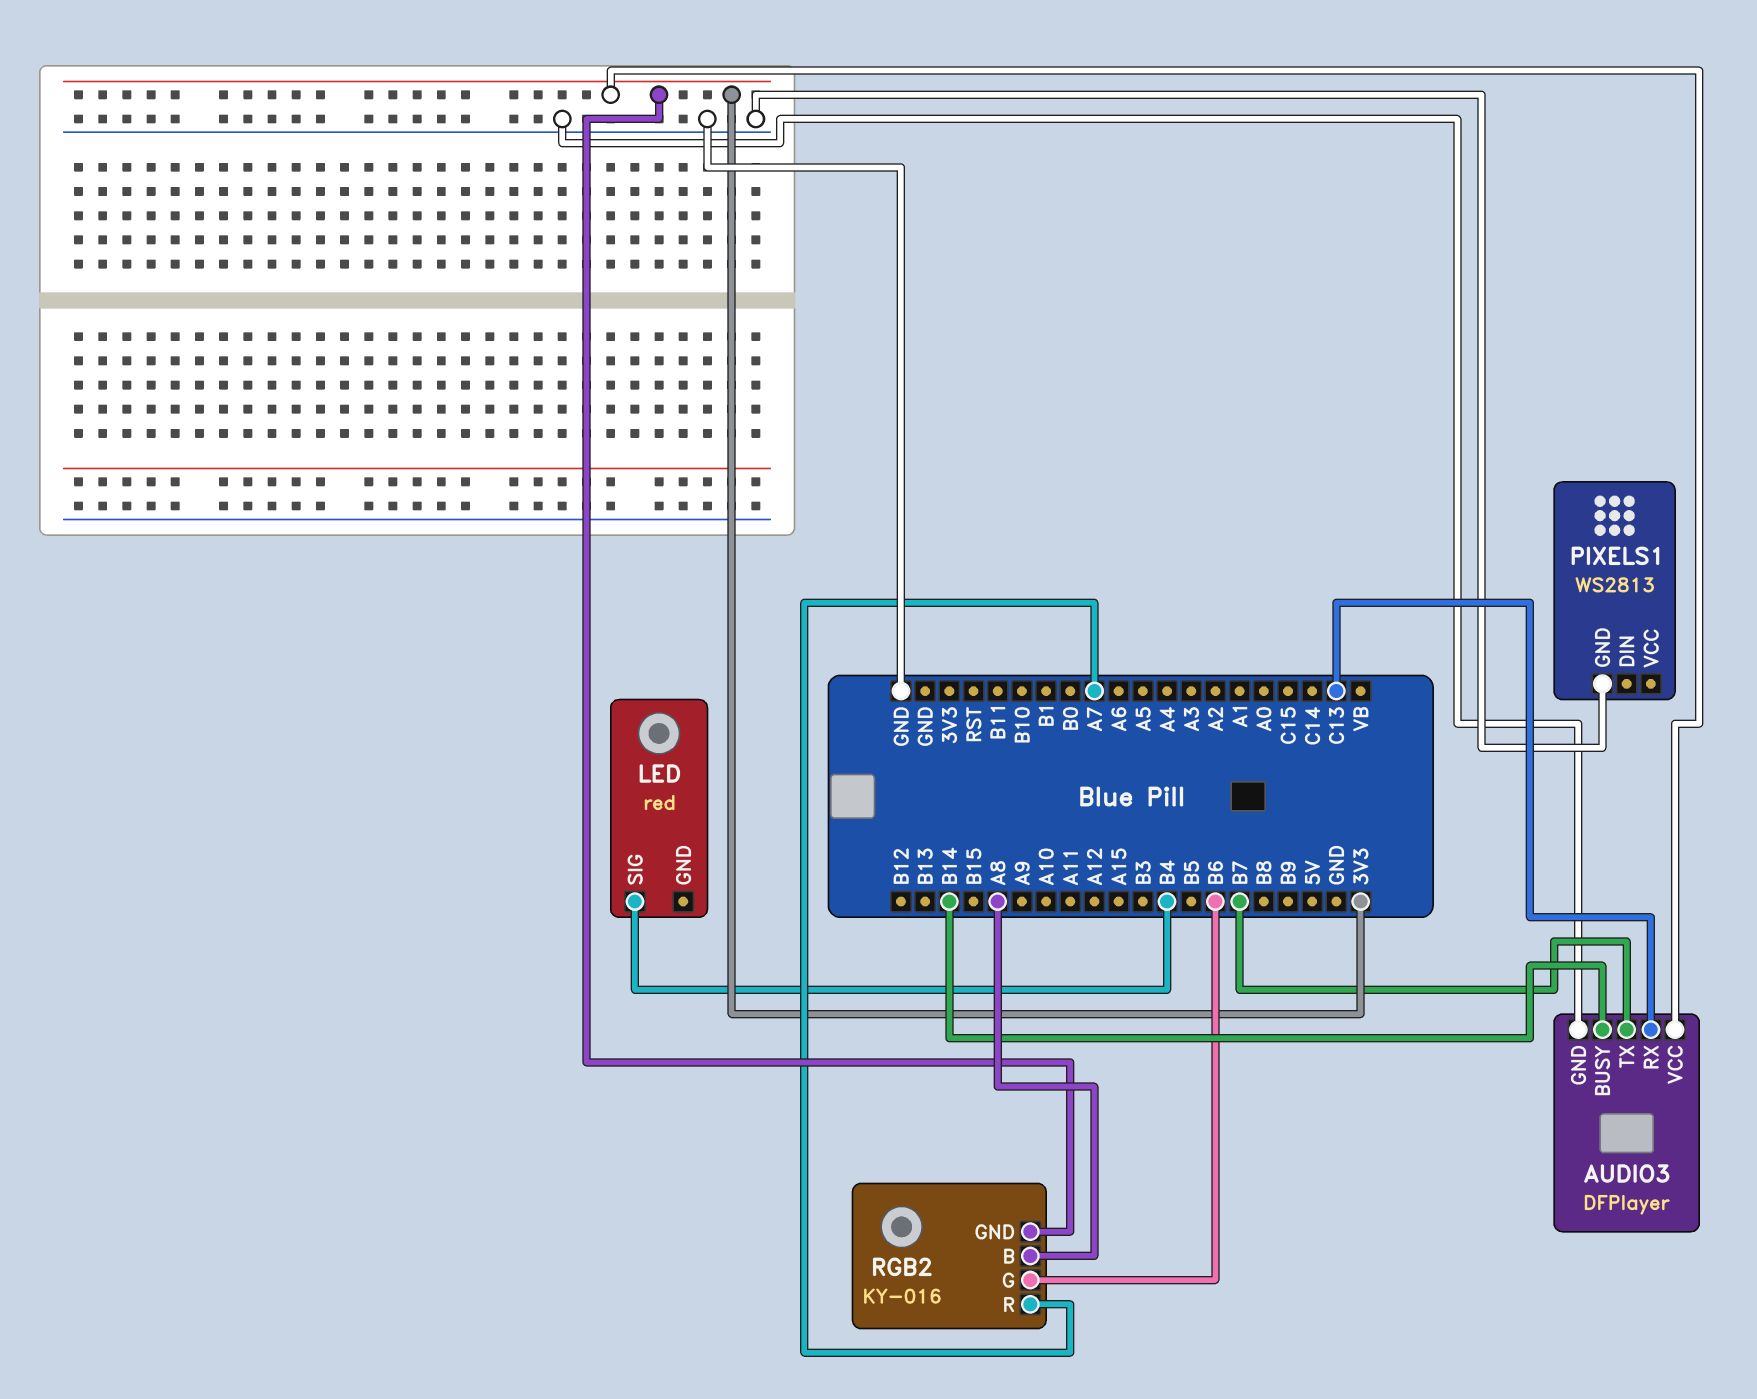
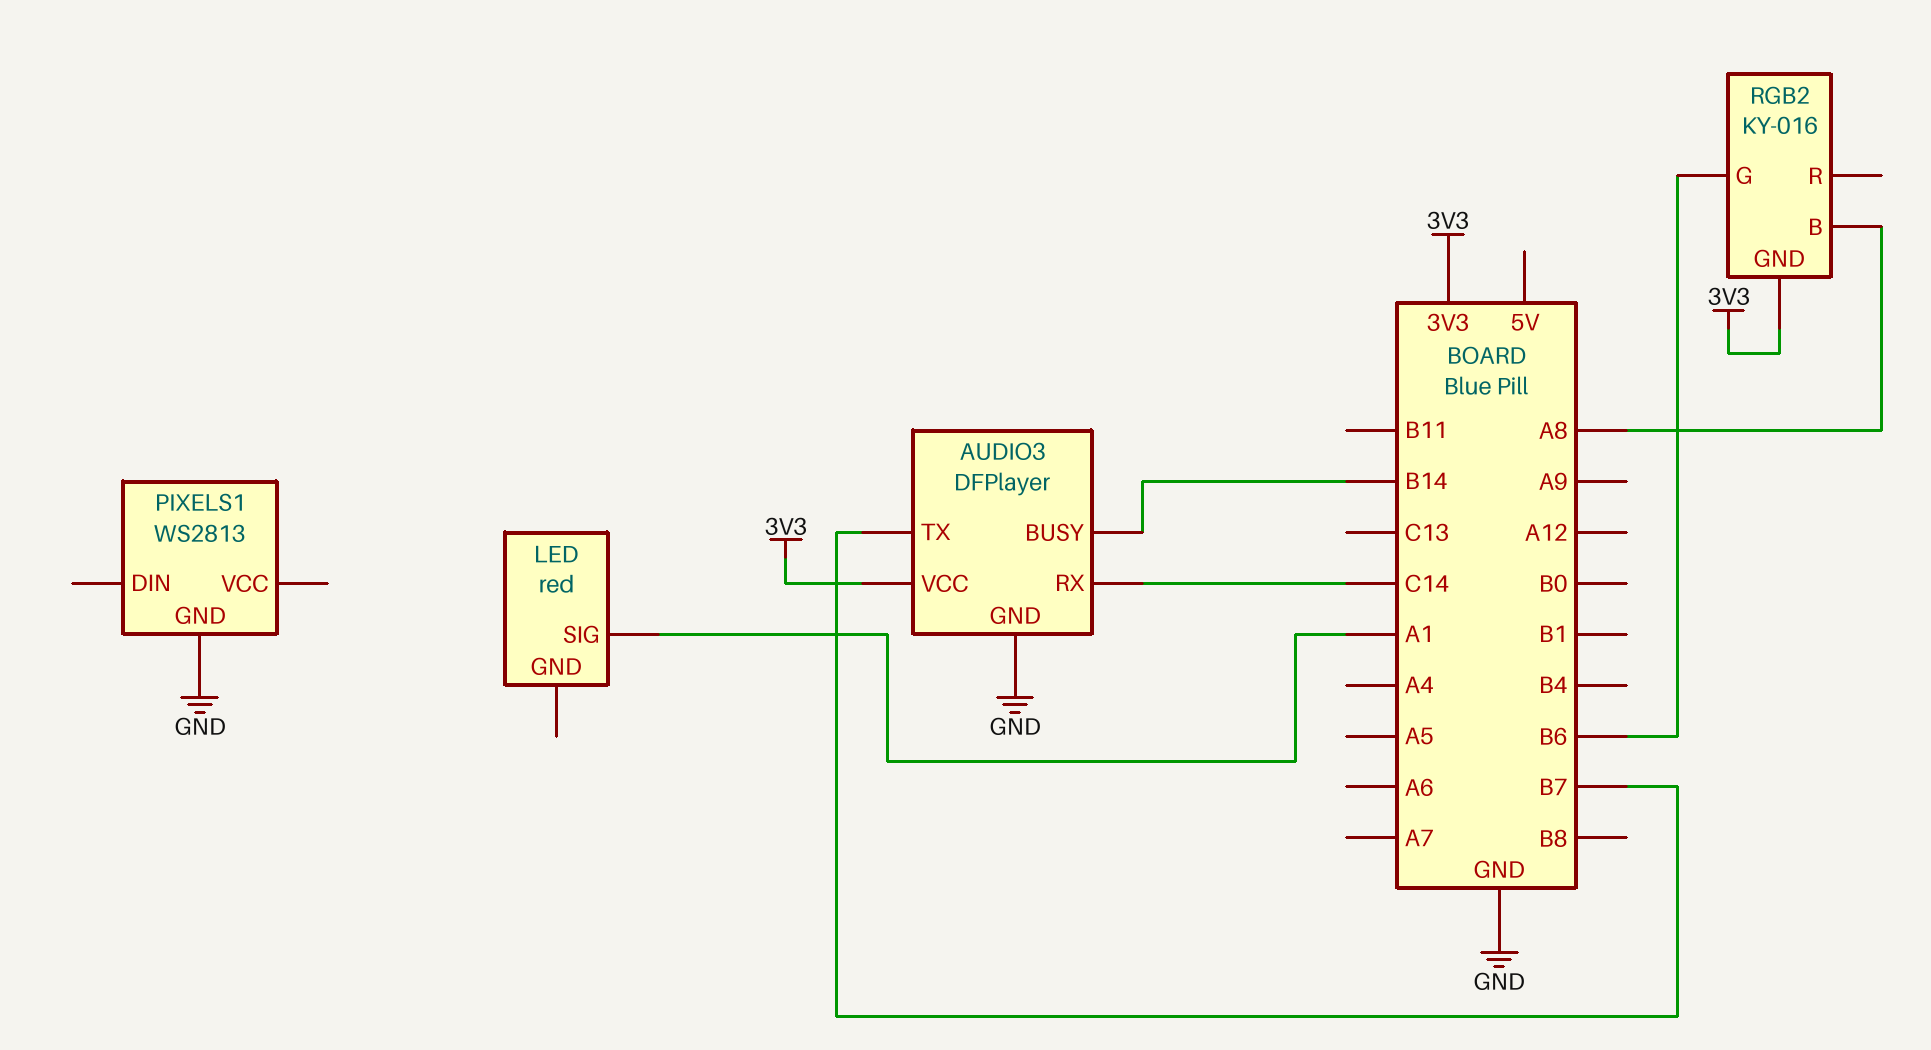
AUDIO3 pin RX: C13 -> C14
LED pin SIG: B4 -> A1
RGB2 pin R: A7 -> none

